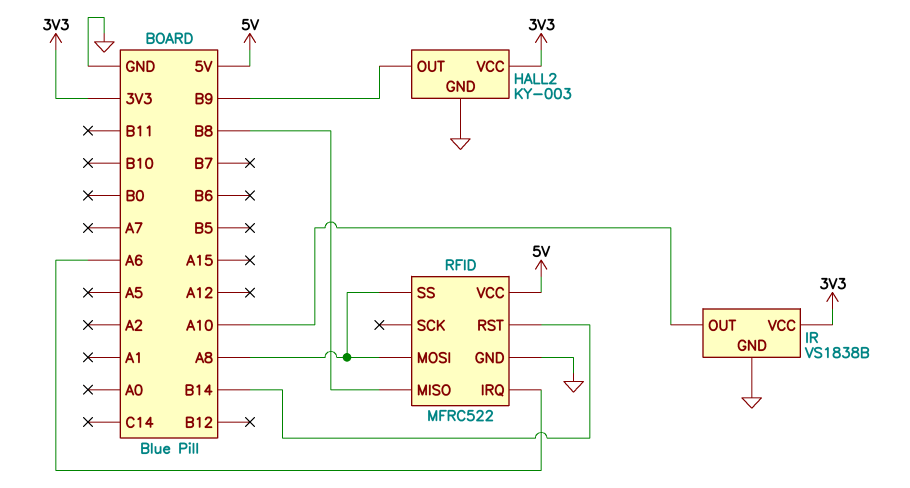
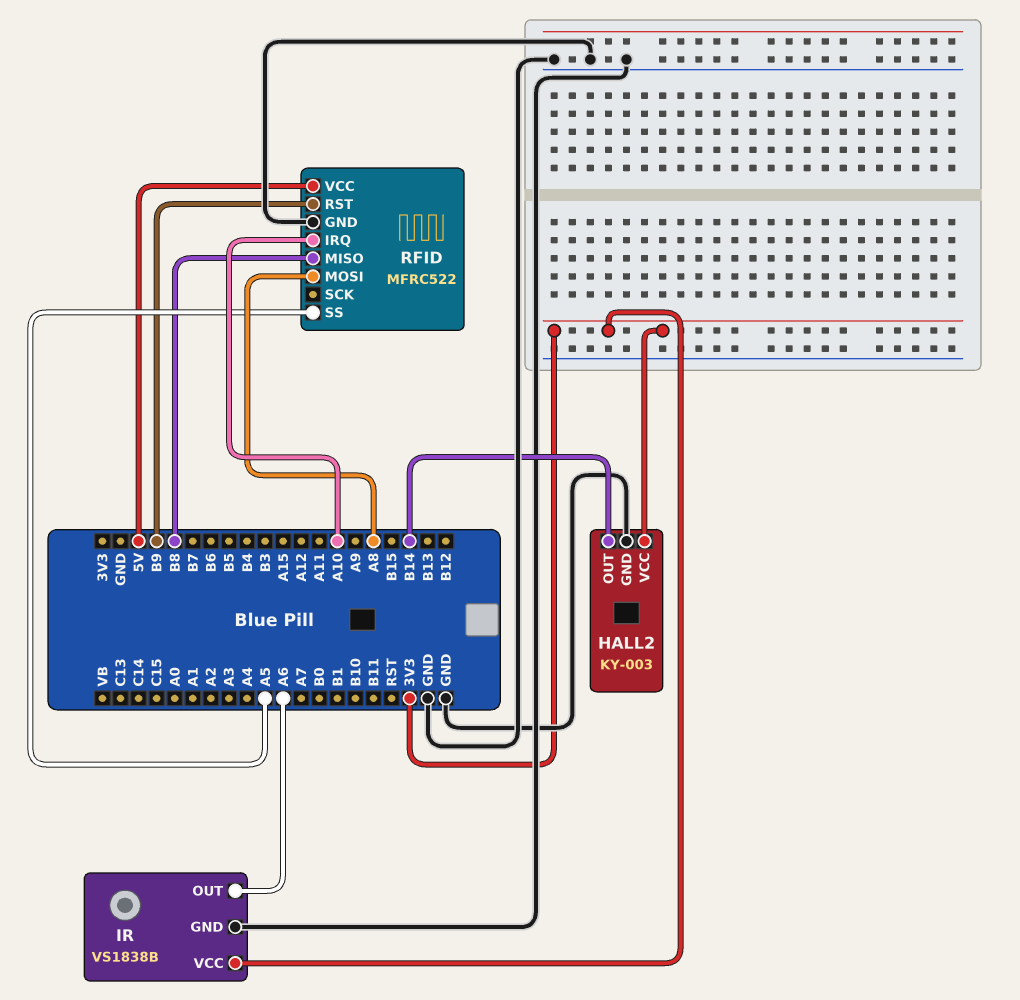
HALL2 pin OUT: B9 -> B14
IR pin OUT: A10 -> A6
RFID pin IRQ: A6 -> A10
RFID pin RST: B14 -> B9
RFID pin SS: A8 -> A5

